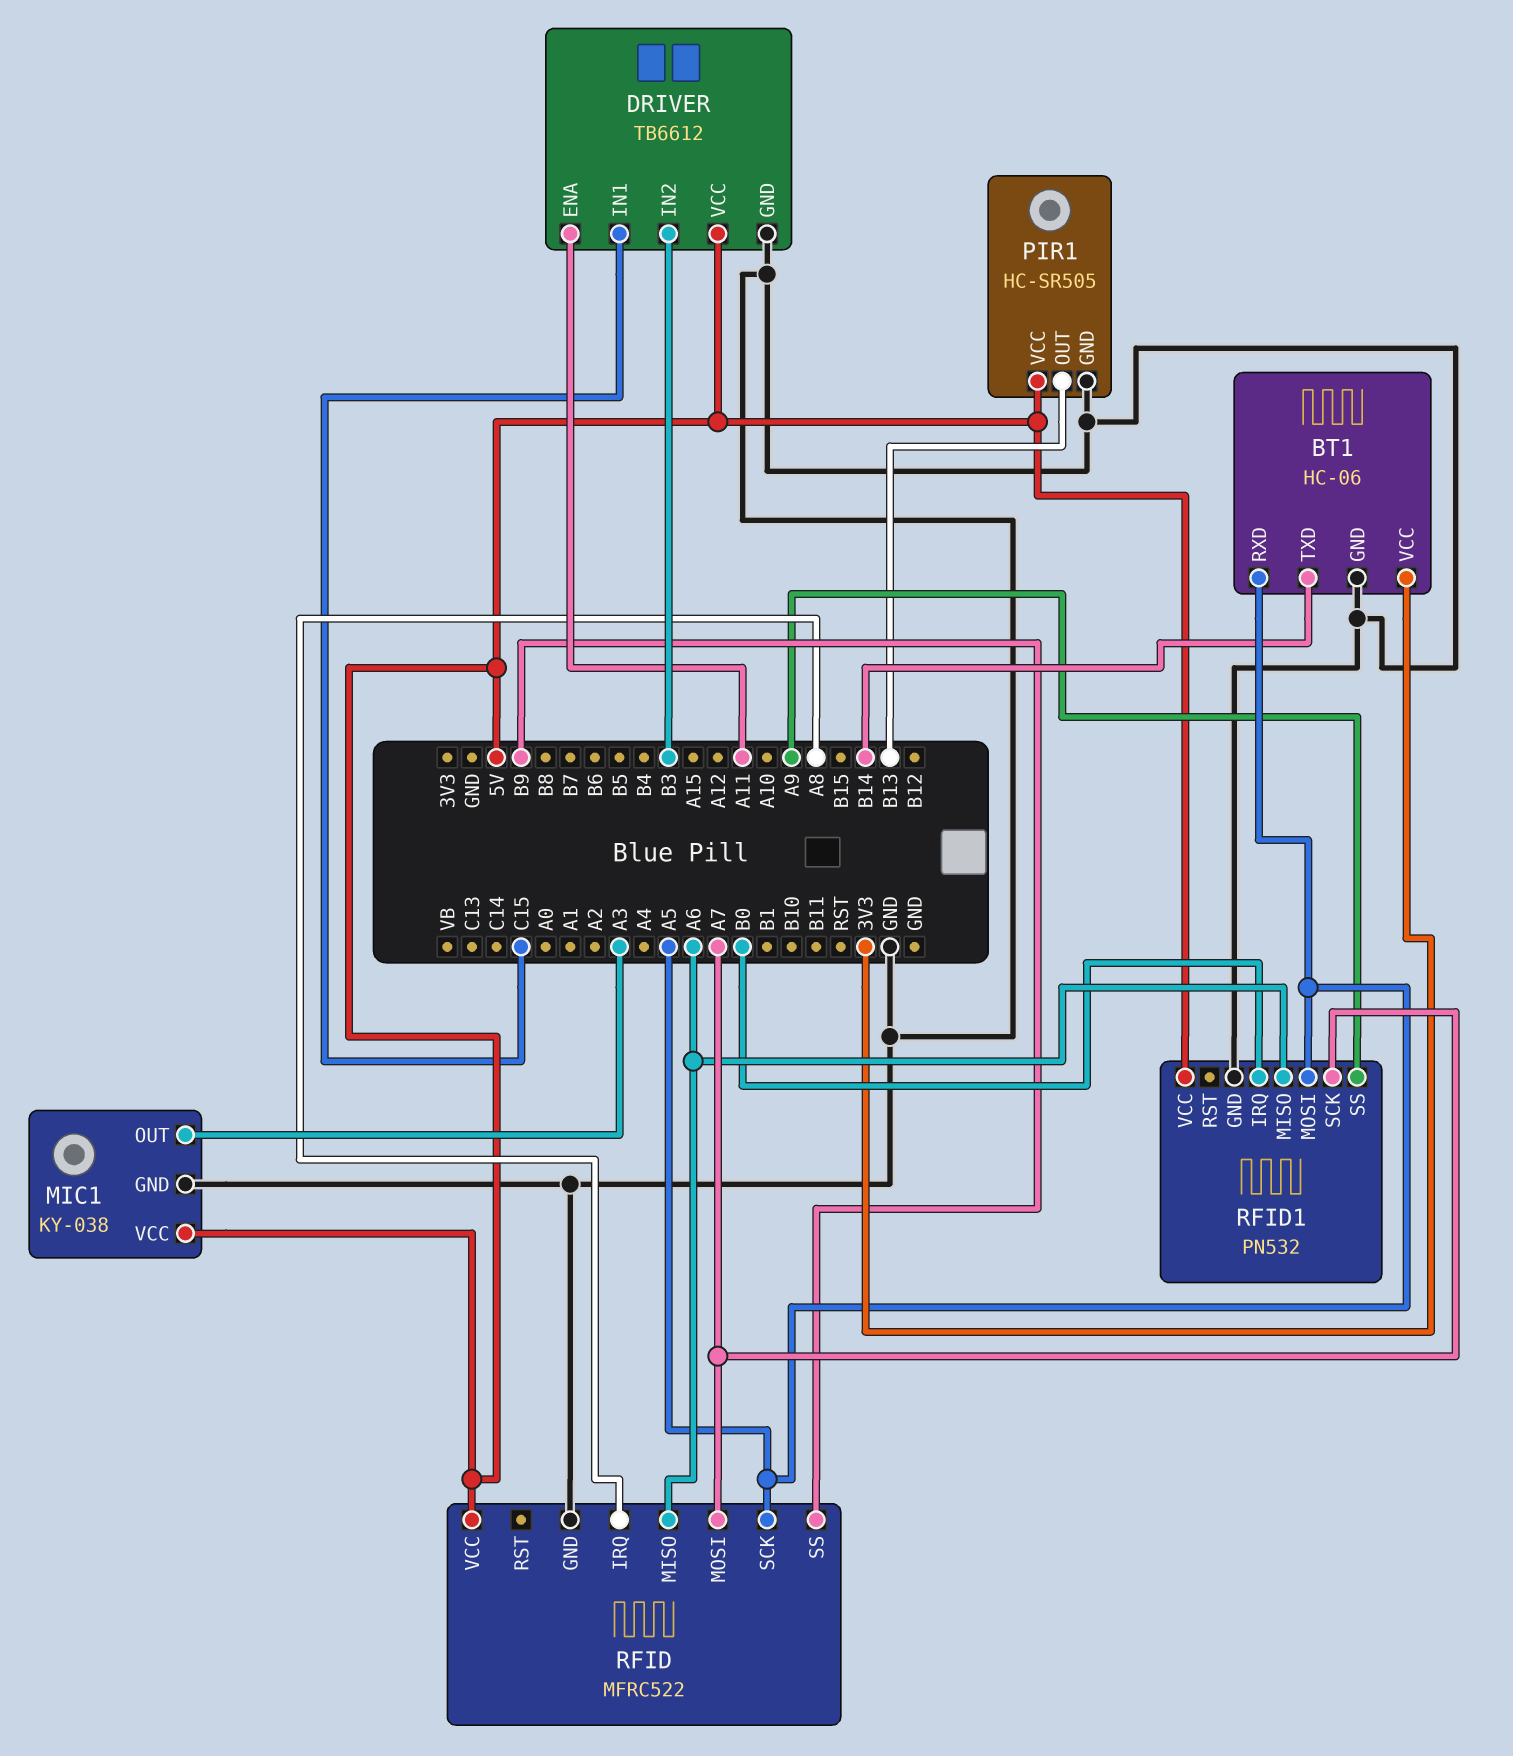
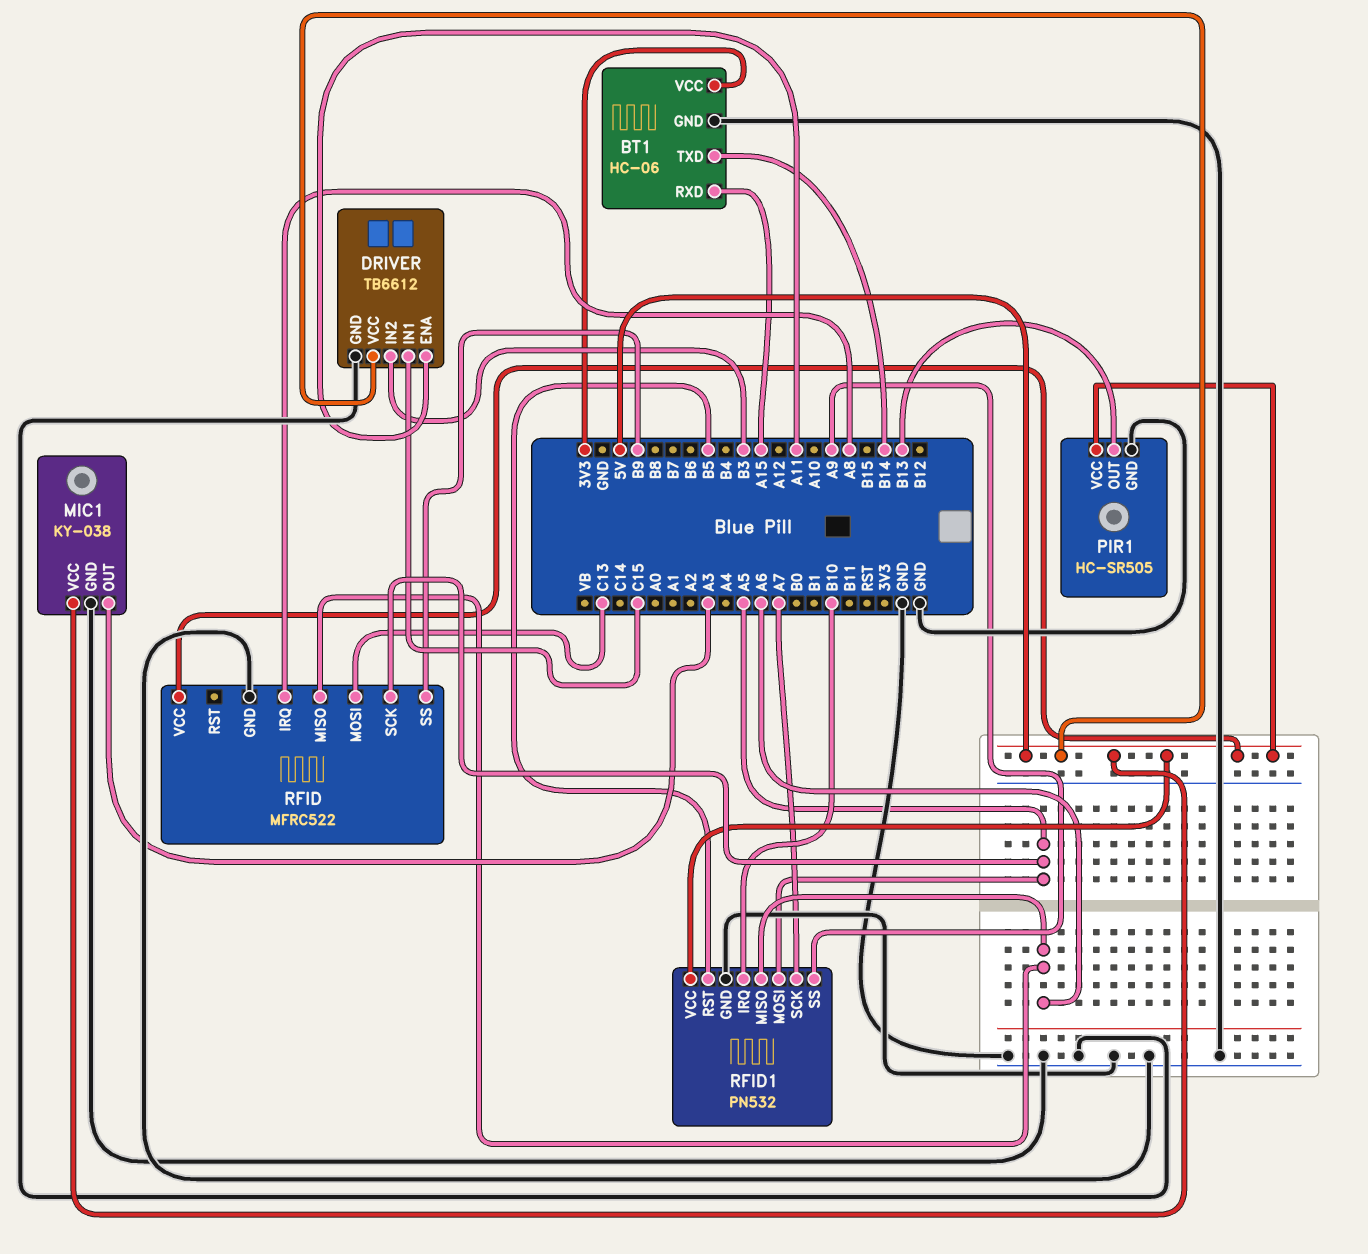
BT1 pin RXD: A5 -> A15
RFID pin MOSI: A7 -> C13
RFID1 pin IRQ: B0 -> B10
RFID1 pin RST: none -> B5

